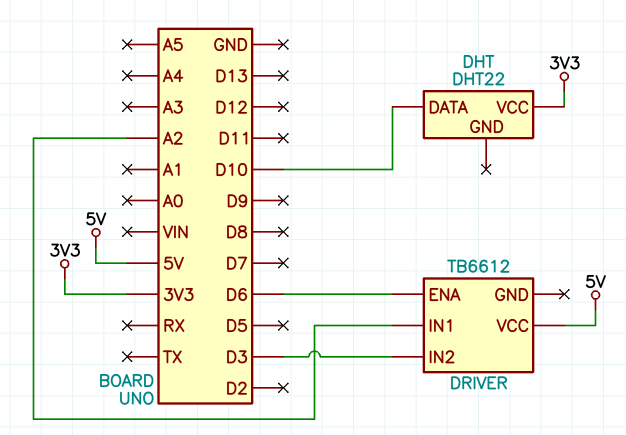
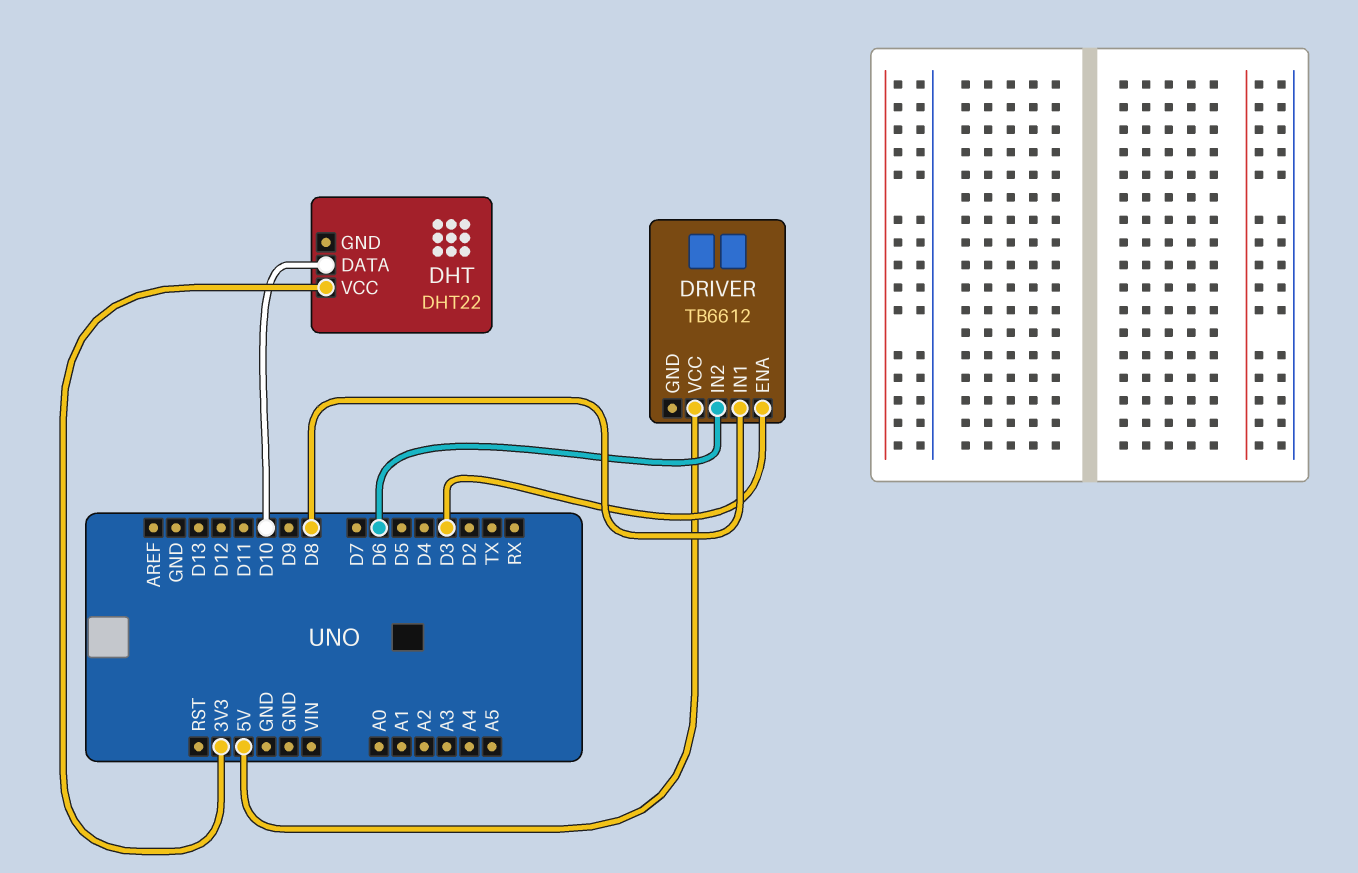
DRIVER pin ENA: D6 -> D3
DRIVER pin IN1: A2 -> D8
DRIVER pin IN2: D3 -> D6

